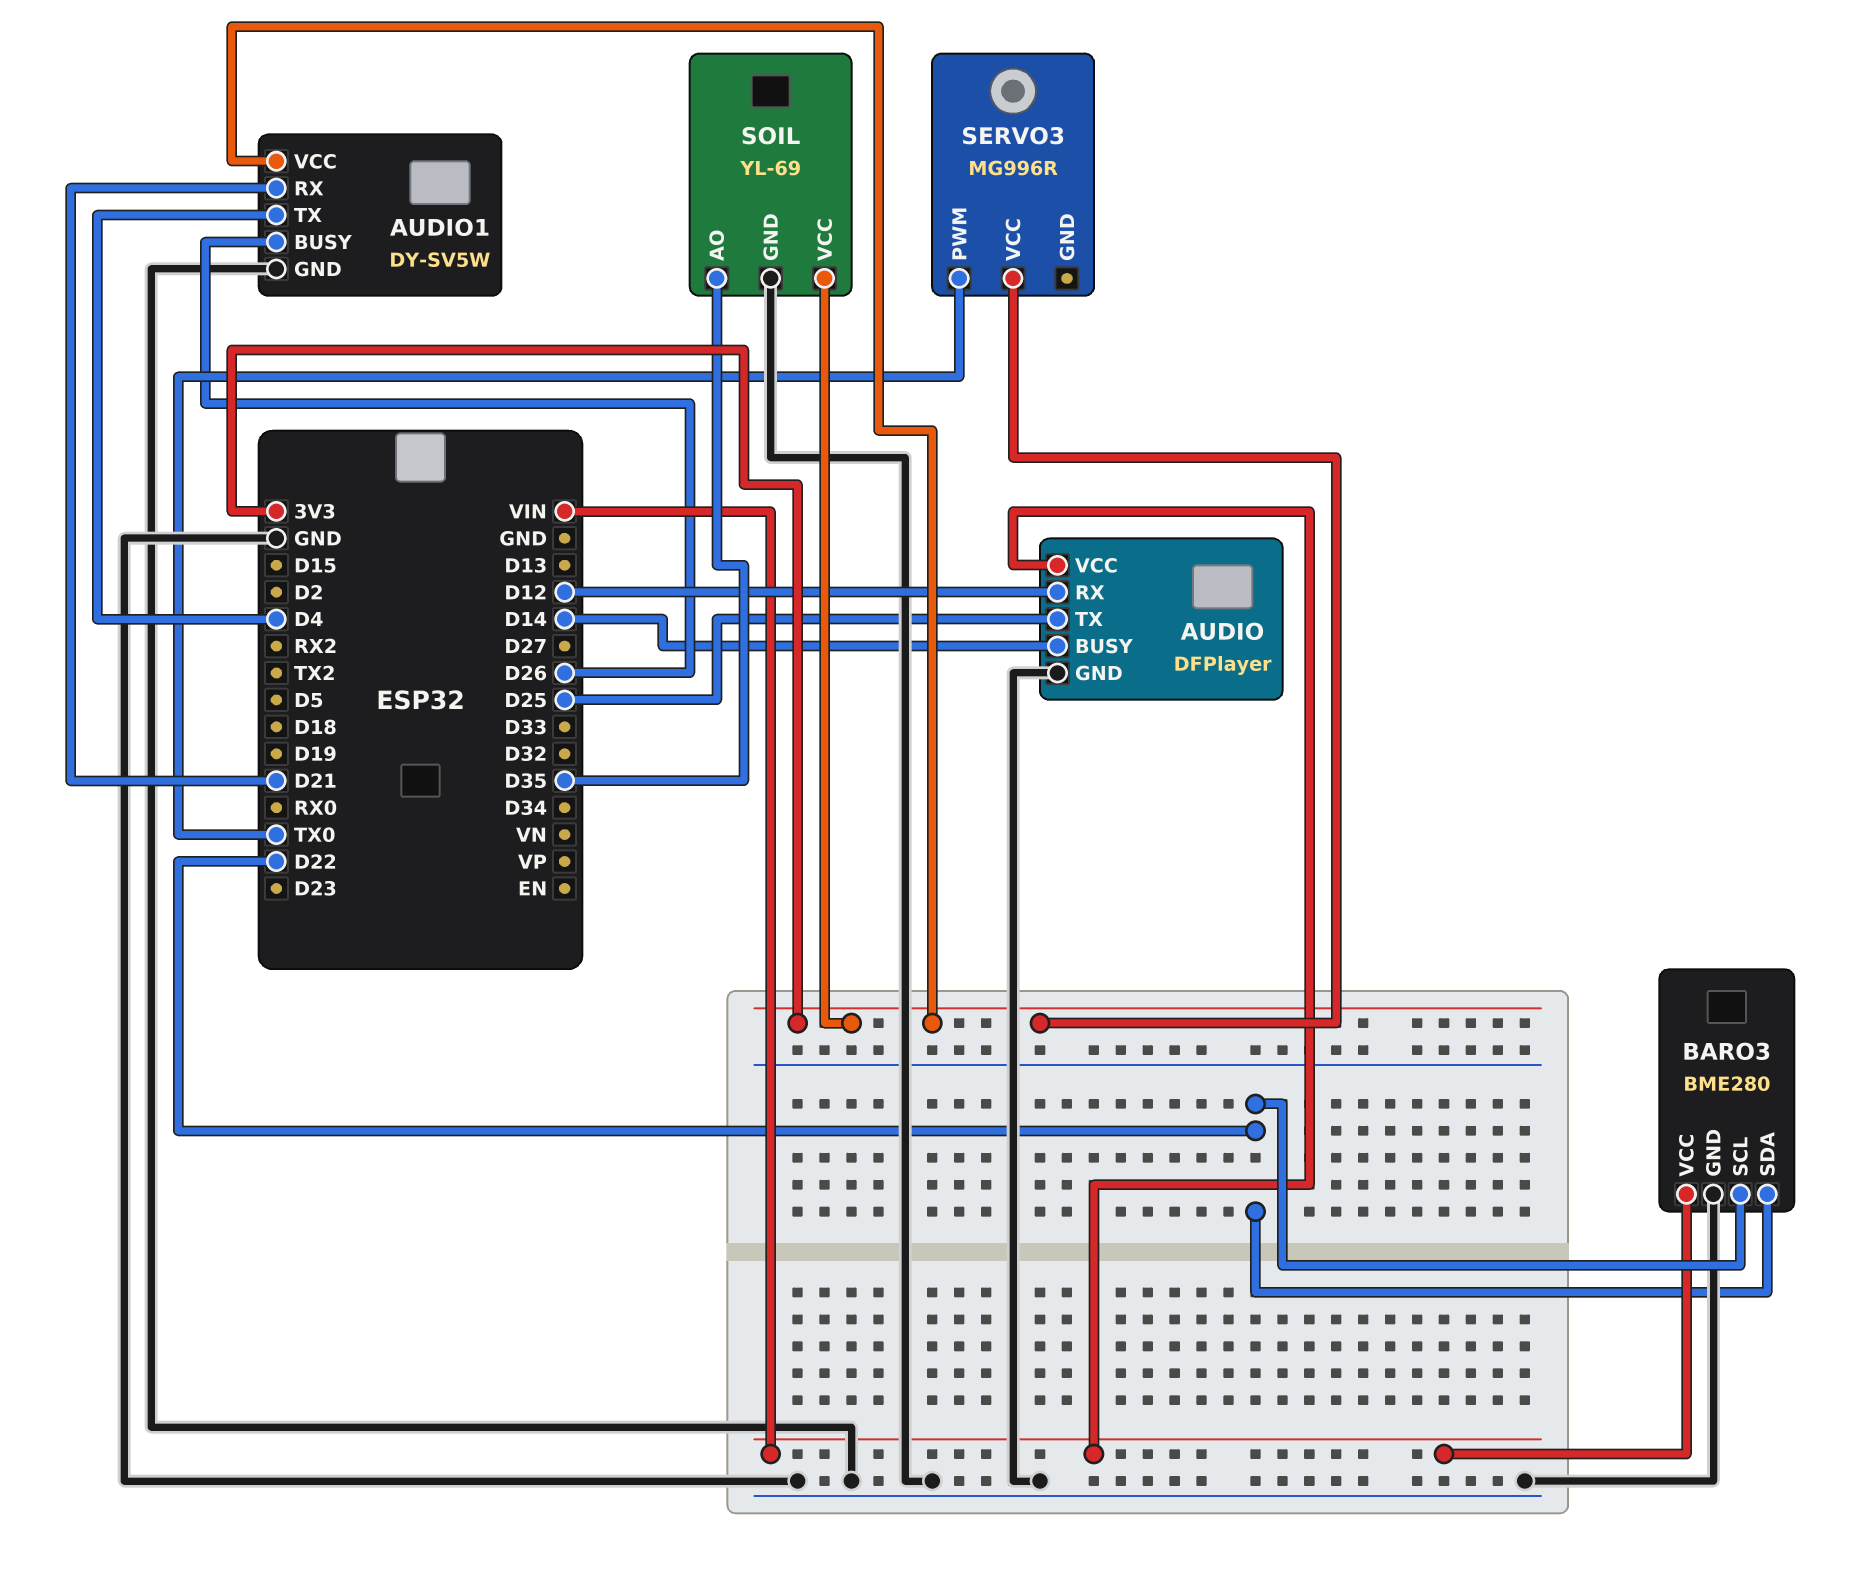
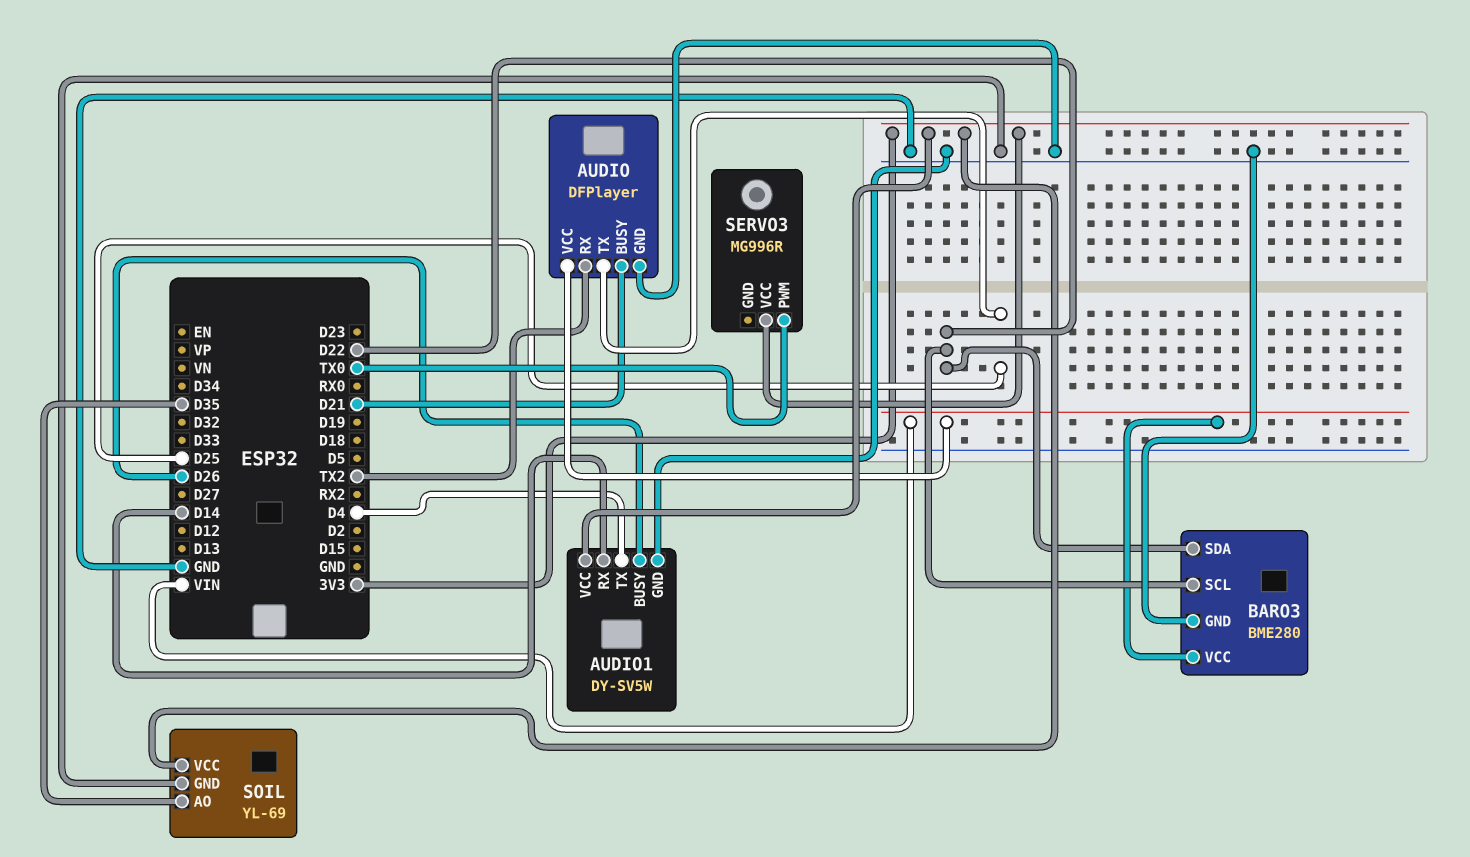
AUDIO pin BUSY: D14 -> D21
AUDIO pin RX: D12 -> TX2
AUDIO1 pin RX: D21 -> D14

